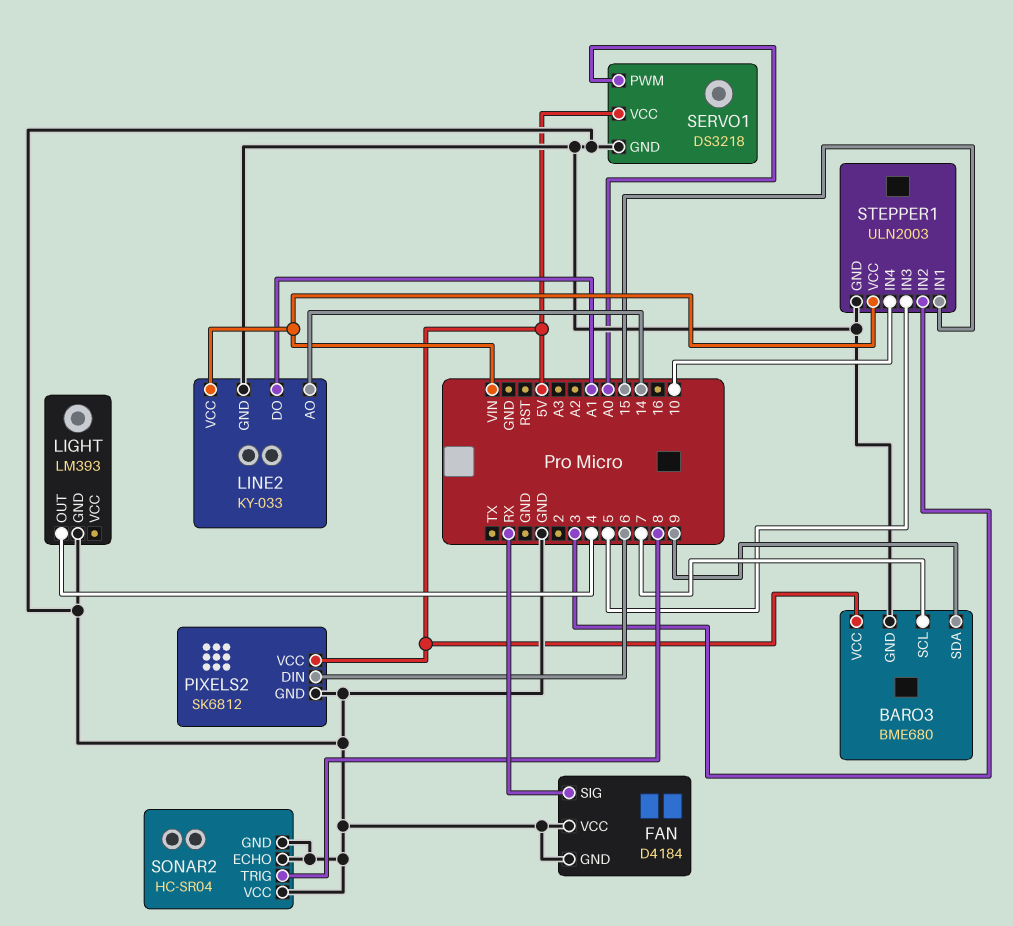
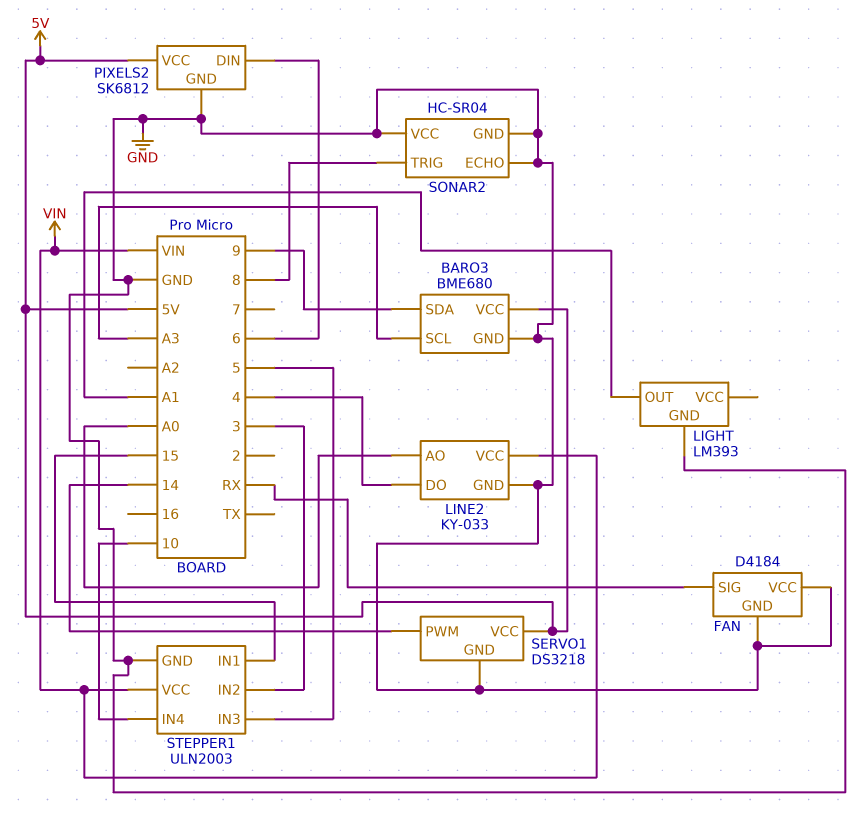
BARO3 pin SCL: 7 -> A3
LIGHT pin OUT: 4 -> A1
LINE2 pin AO: 14 -> A0
LINE2 pin DO: A1 -> 4
SERVO1 pin PWM: A0 -> 14

